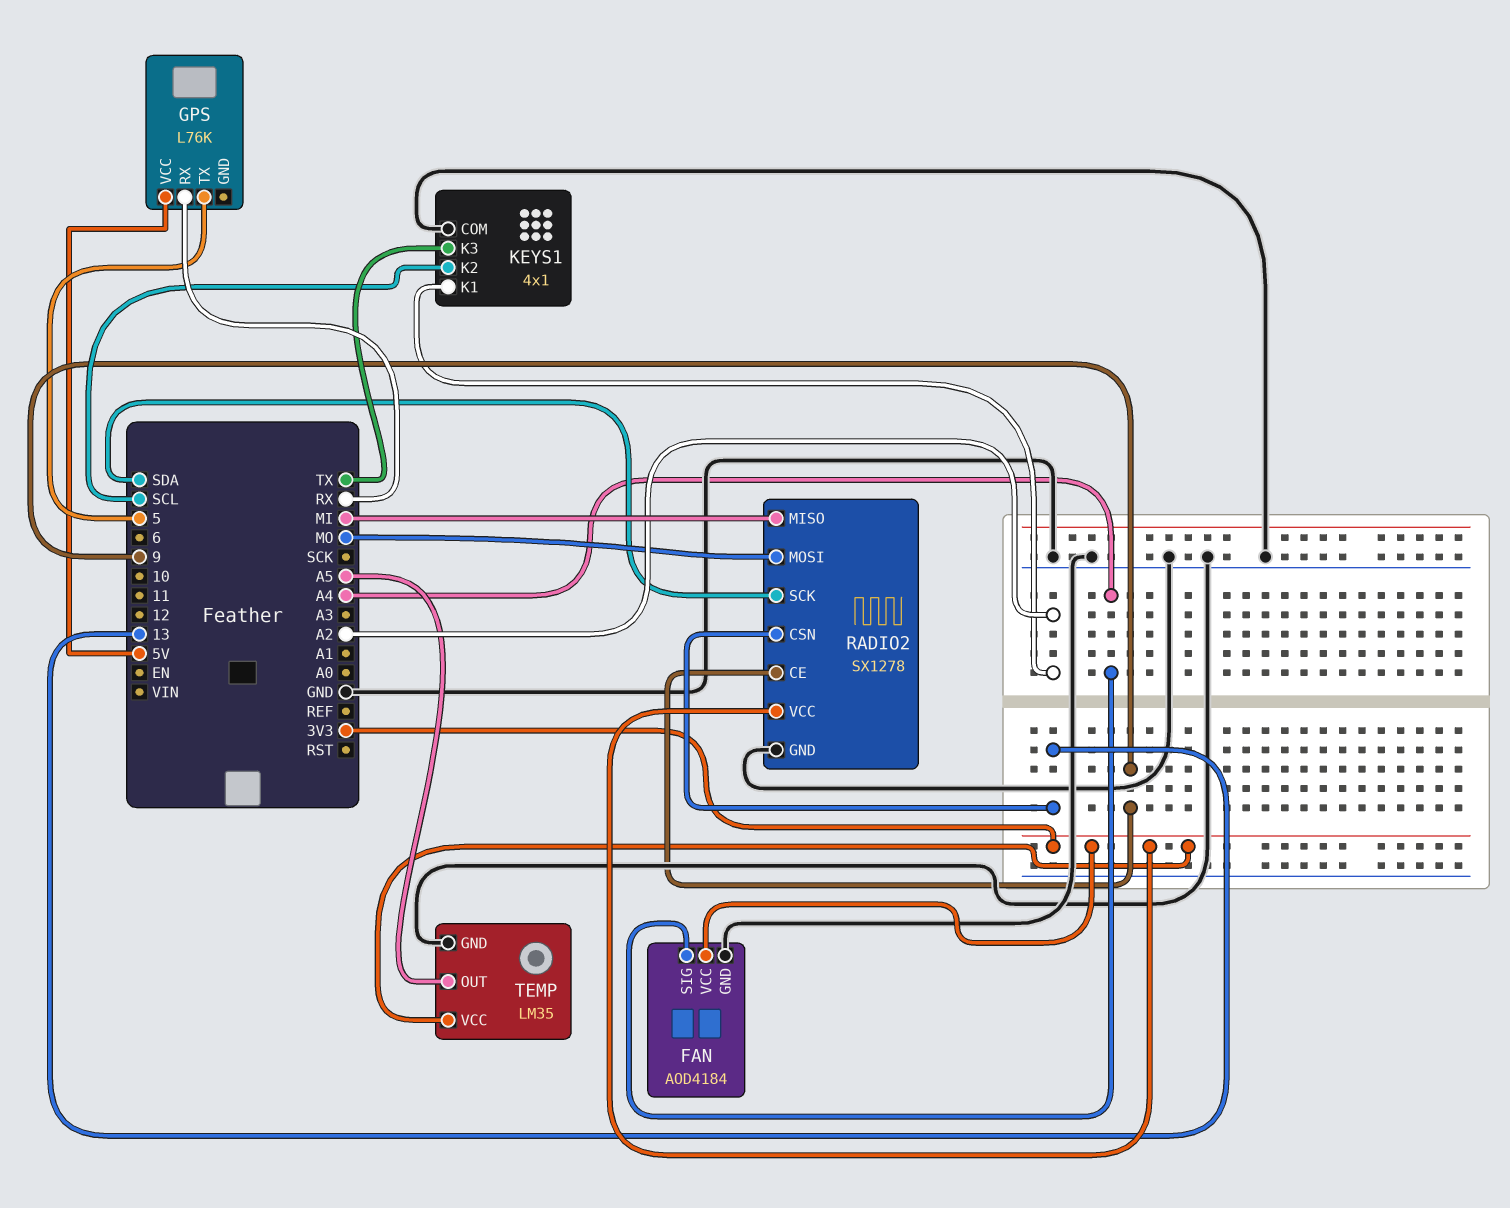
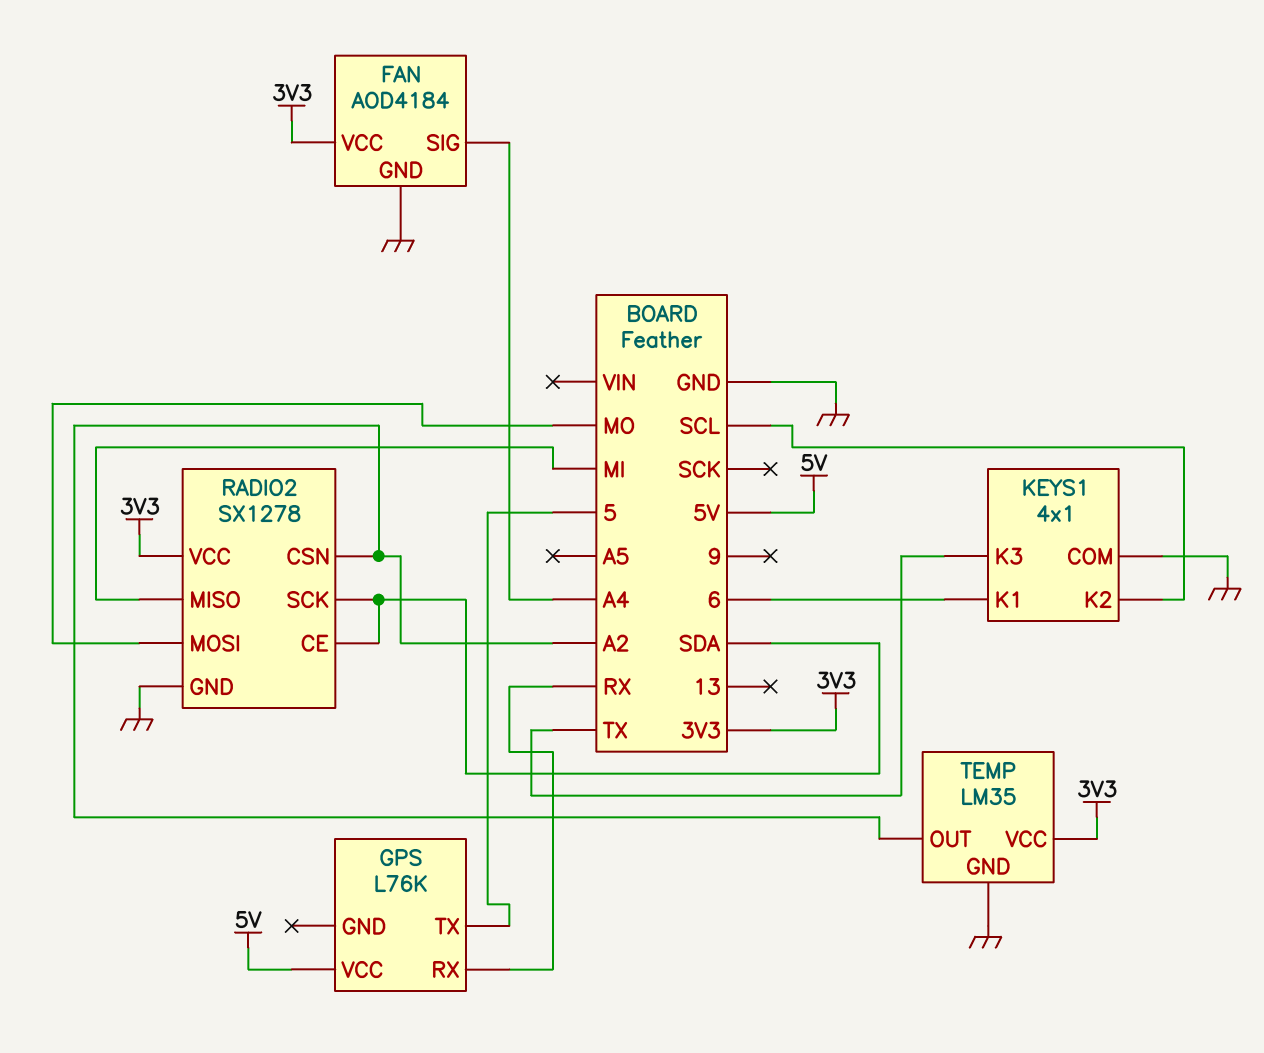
KEYS1 pin K1: A2 -> 6
RADIO2 pin CE: 9 -> SDA
RADIO2 pin CSN: 13 -> A2
TEMP pin OUT: A5 -> A2

